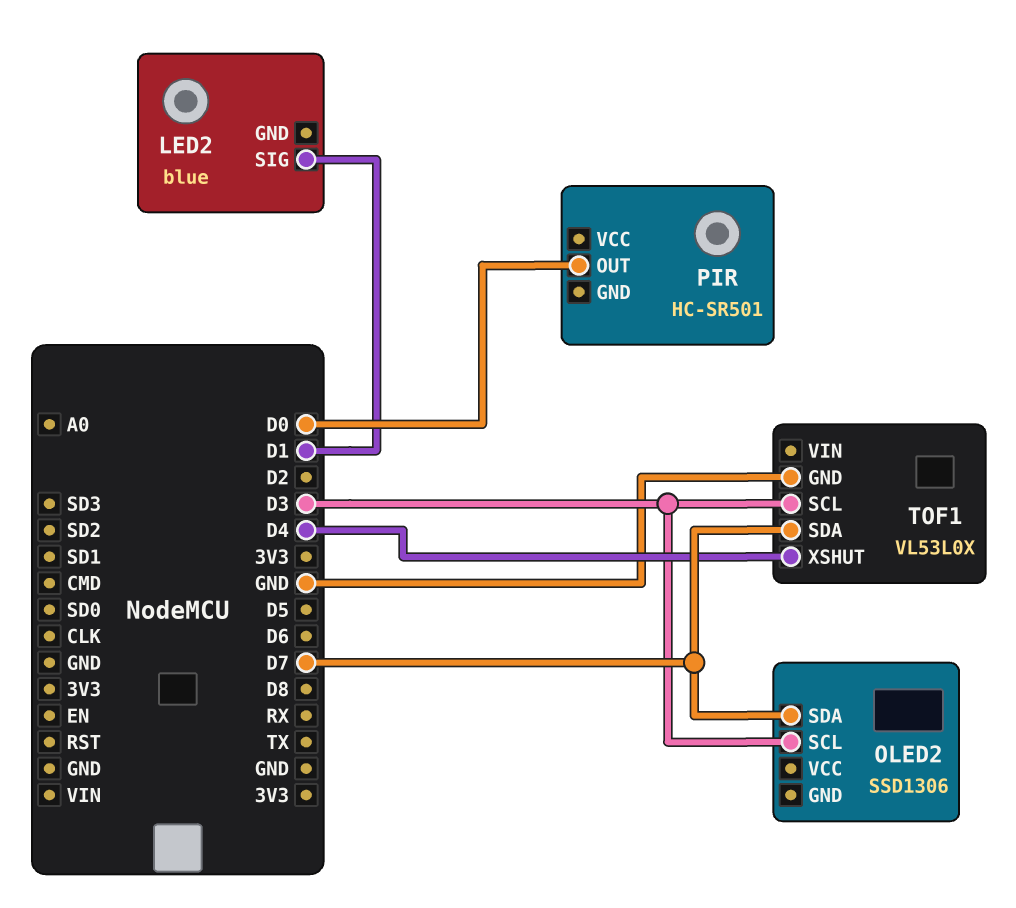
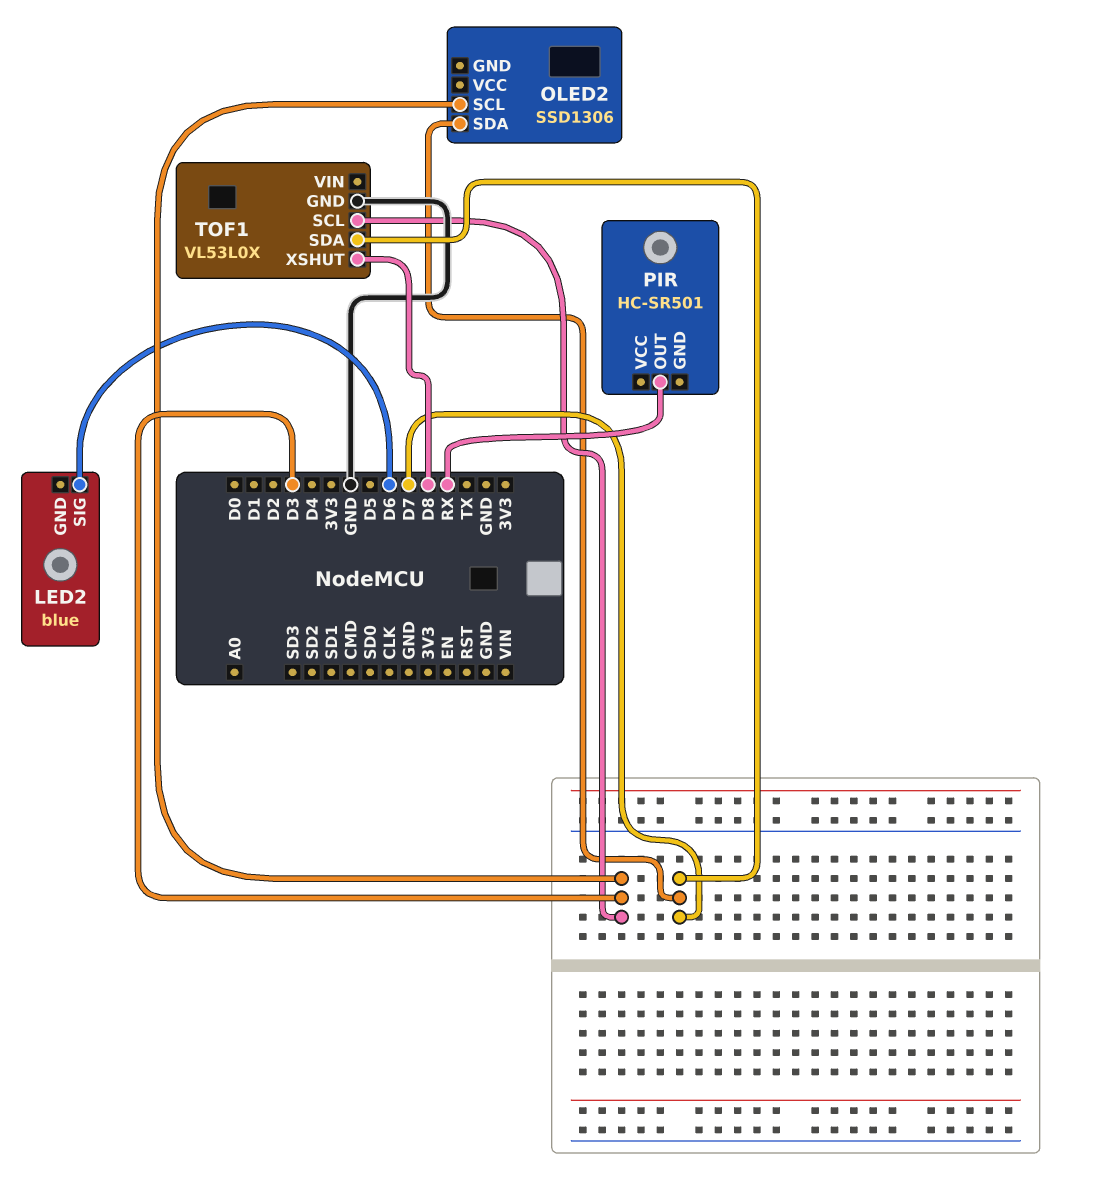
LED2 pin SIG: D1 -> D6
PIR pin OUT: D0 -> RX
TOF1 pin XSHUT: D4 -> D8

